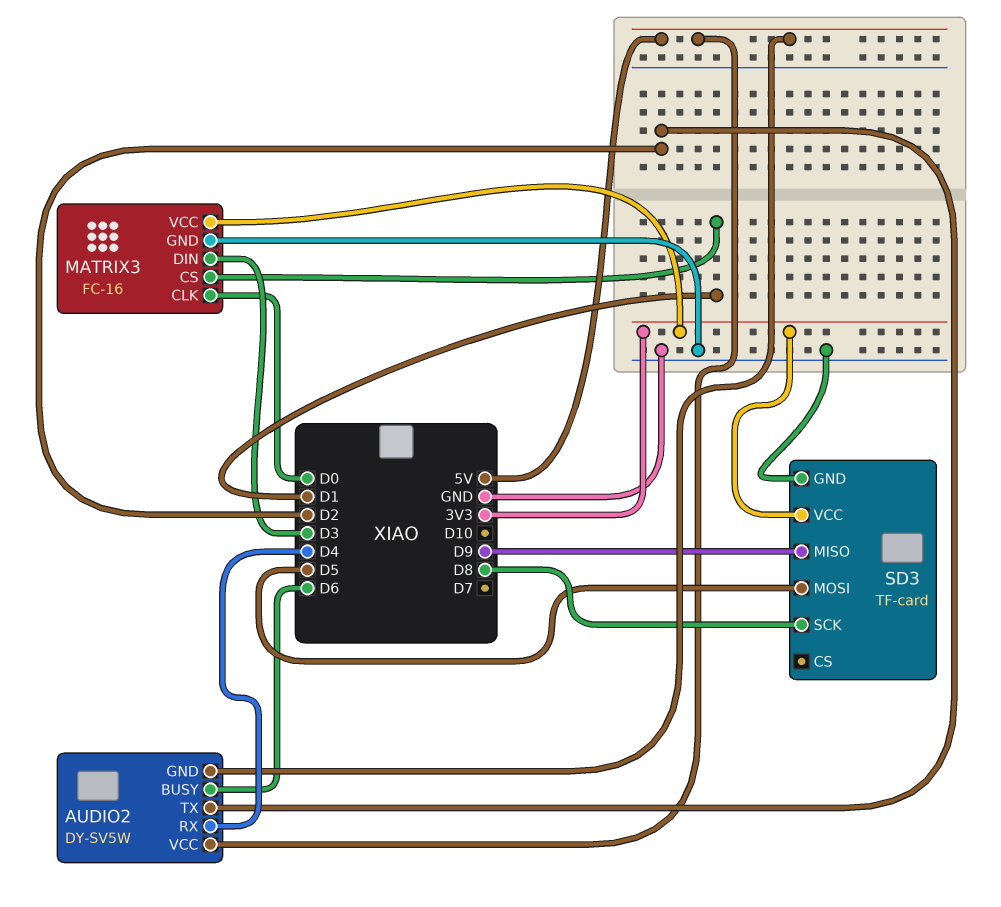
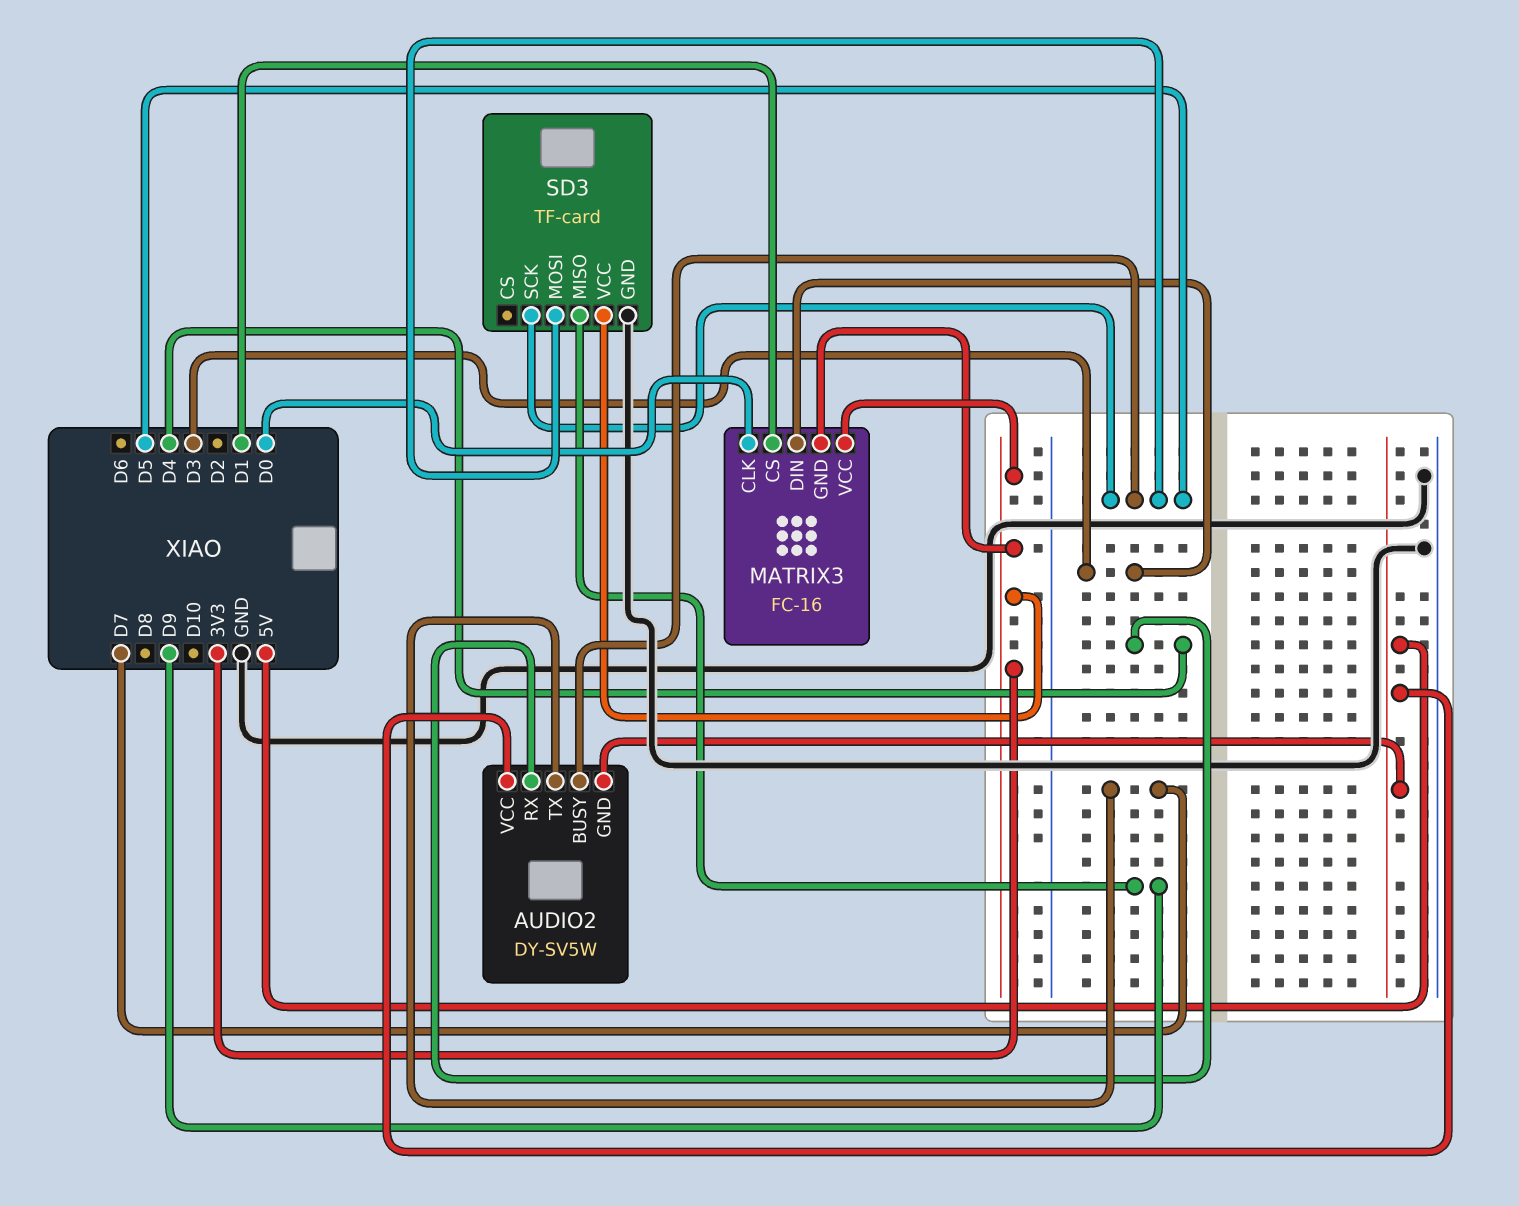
AUDIO2 pin BUSY: D6 -> D5
AUDIO2 pin TX: D2 -> D7
MATRIX3 pin GND: GND -> 3V3
SD3 pin SCK: D8 -> D5

